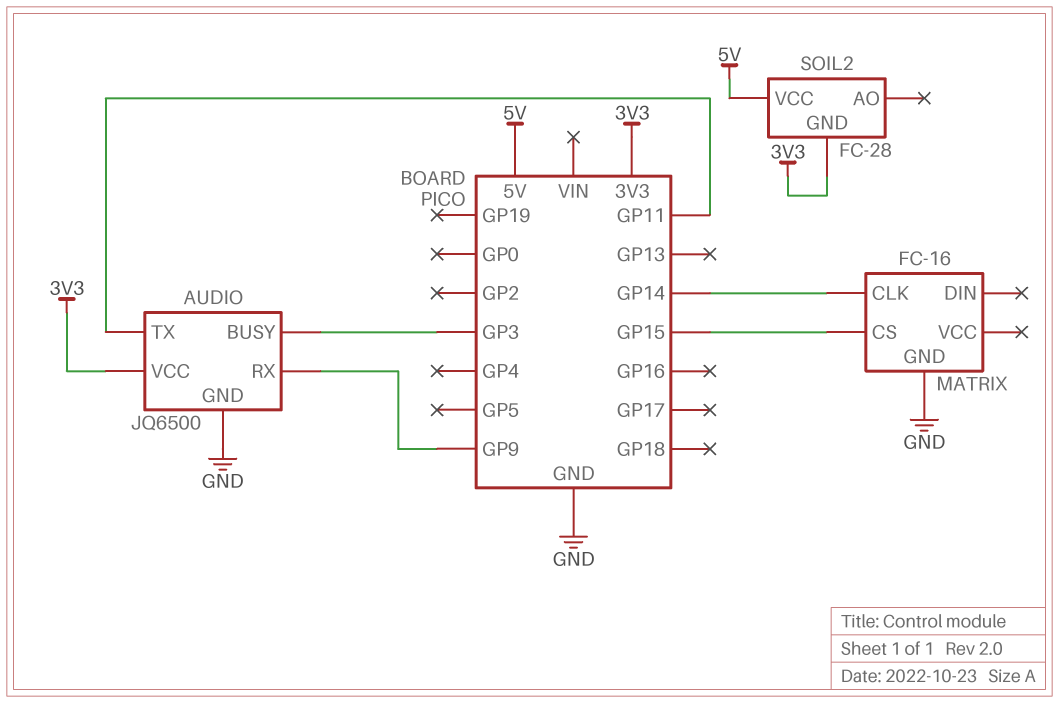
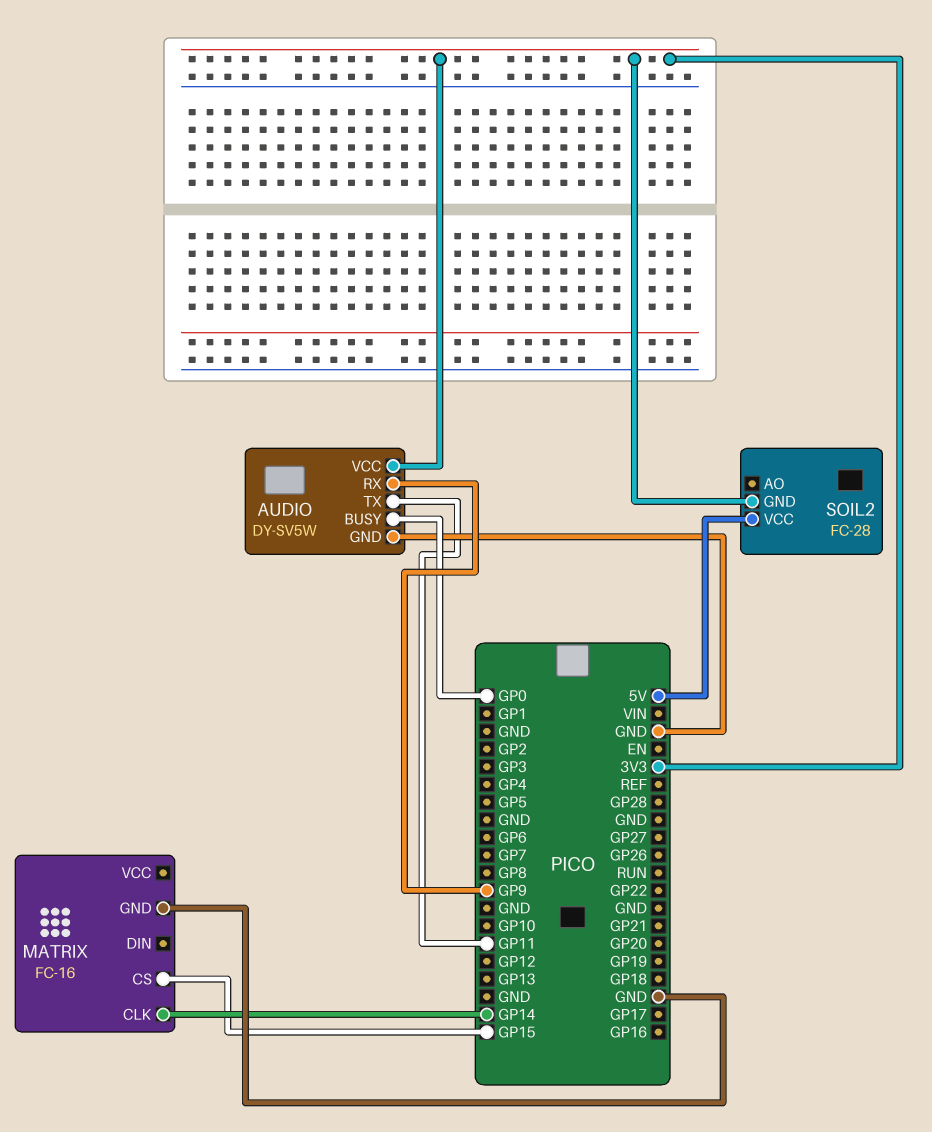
AUDIO: JQ6500 -> DY-SV5W
AUDIO pin BUSY: GP3 -> GP0

